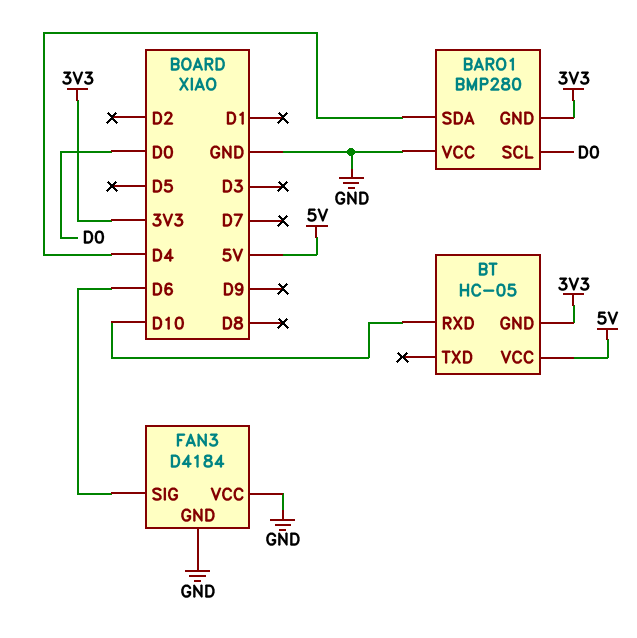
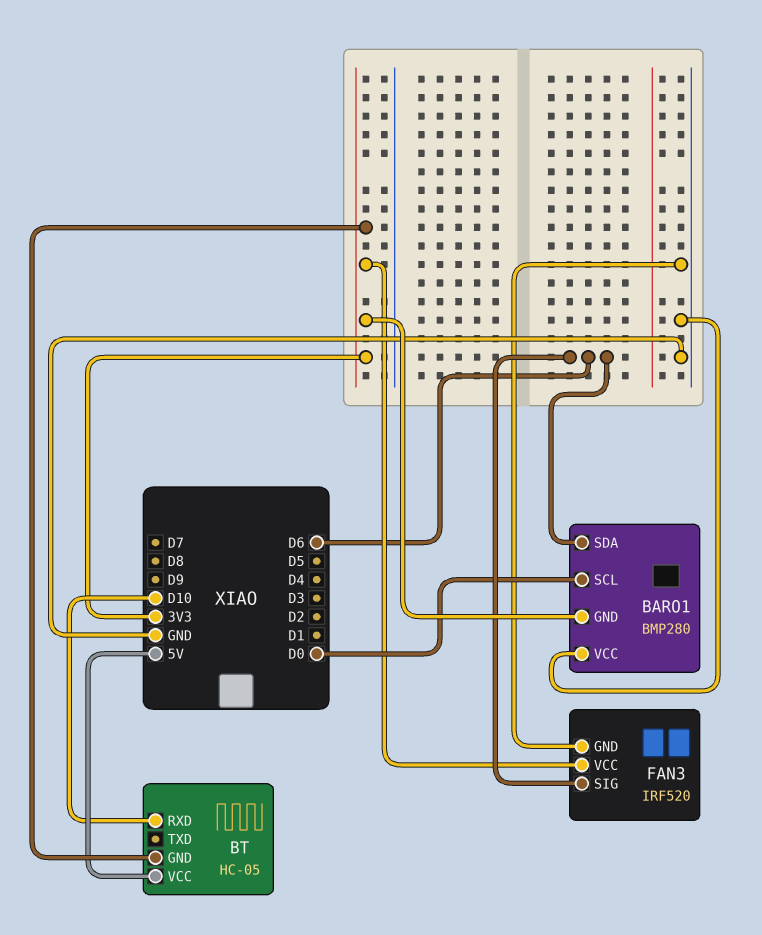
BARO1 pin SDA: D4 -> D6
FAN3: D4184 -> IRF520
FAN3 pin VCC: GND -> 3V3

